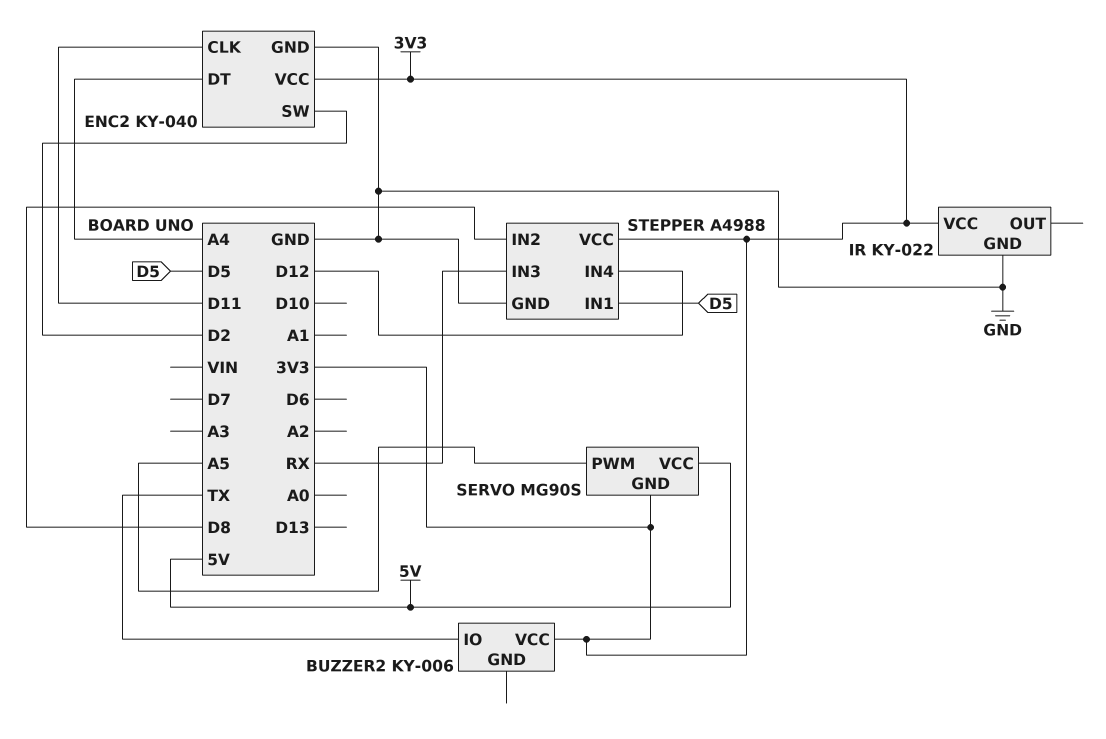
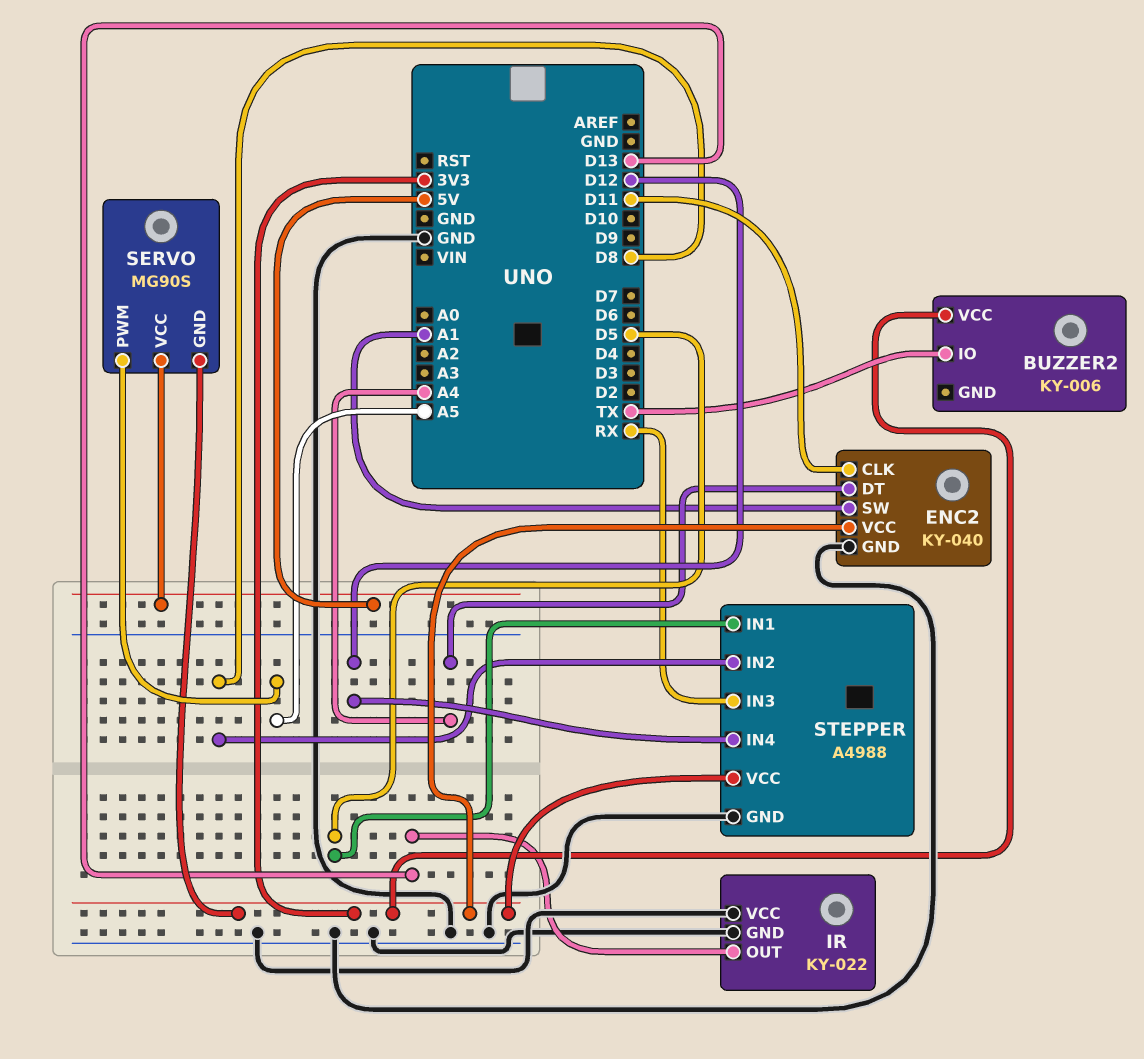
ENC2 pin SW: D2 -> A1
IR pin OUT: none -> D13
IR pin VCC: 3V3 -> GND

